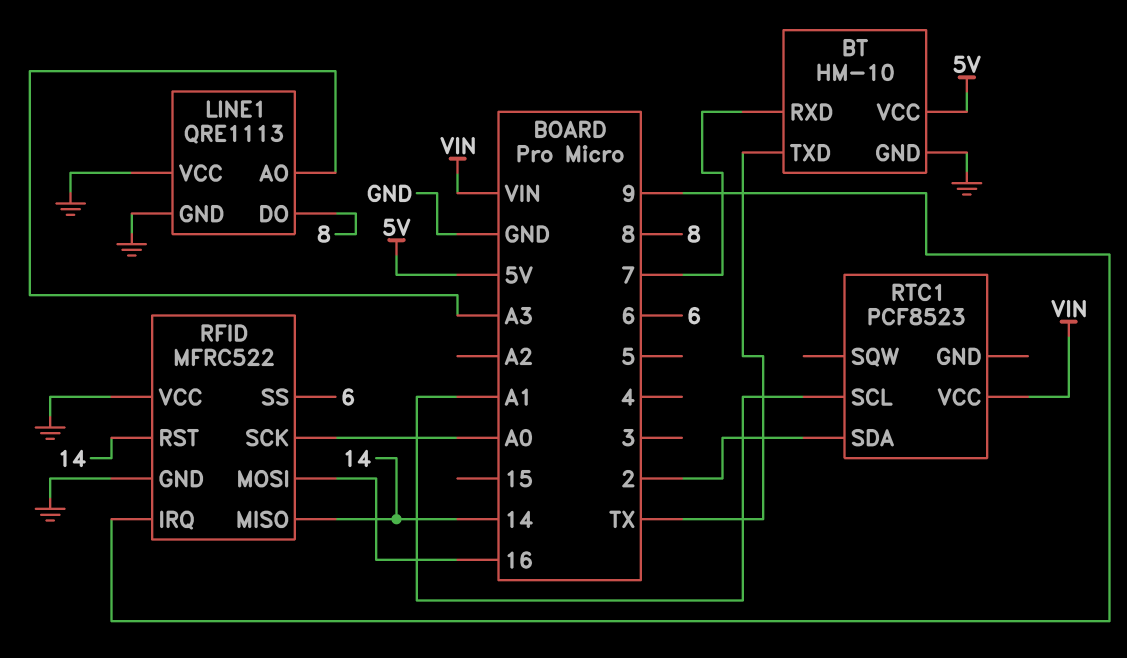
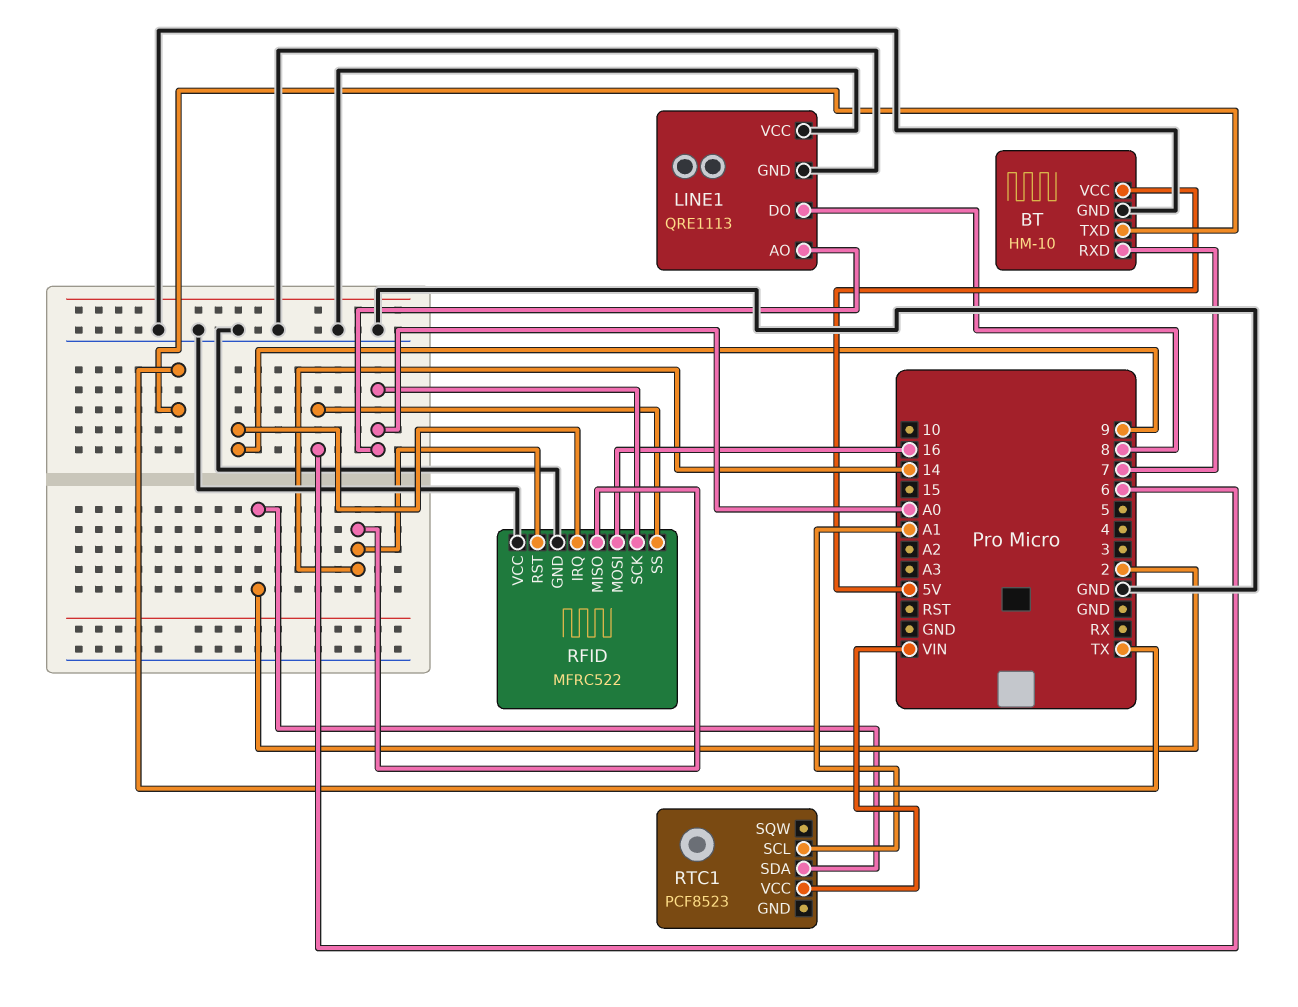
LINE1 pin AO: A3 -> A0

